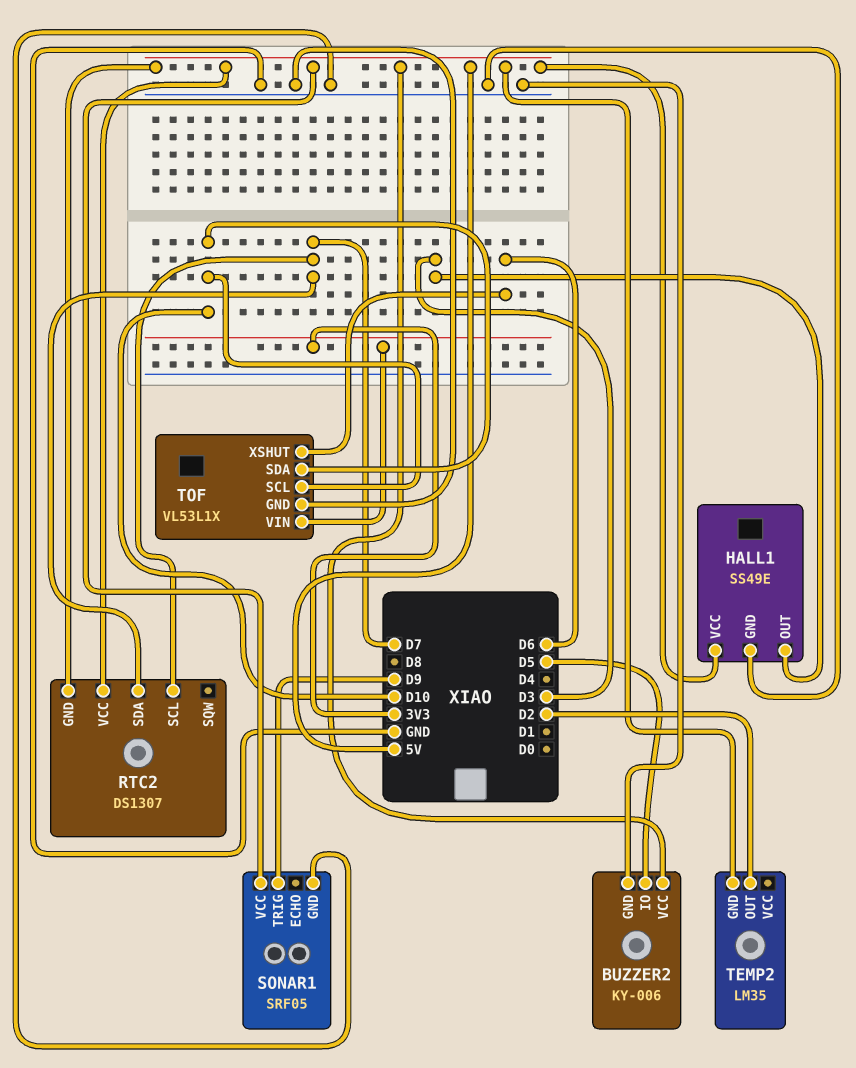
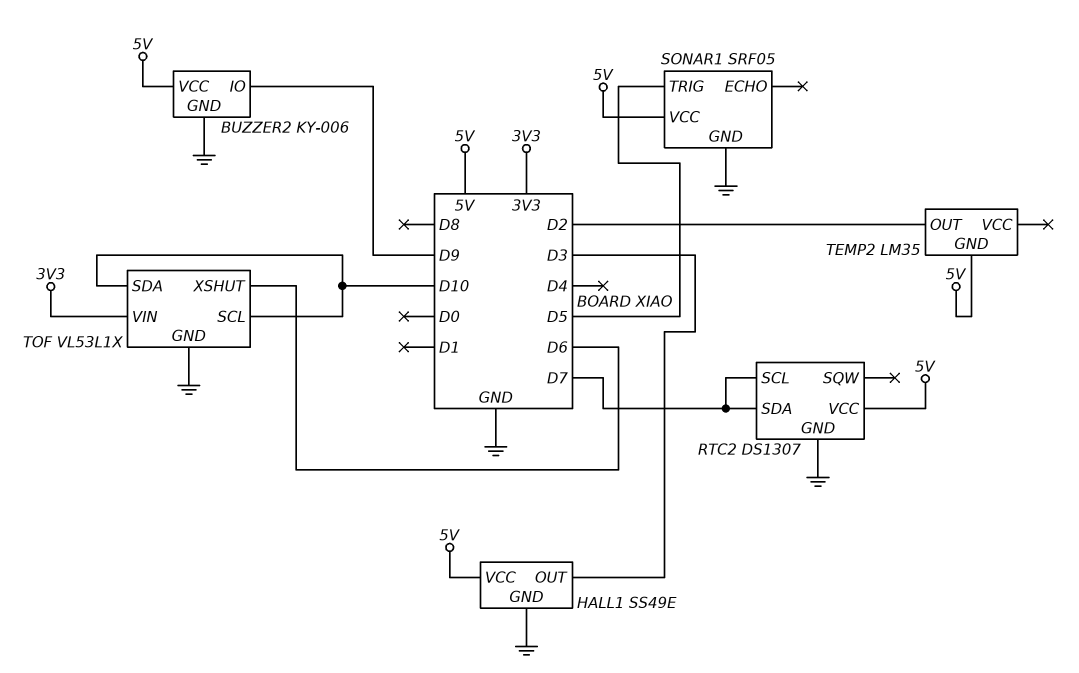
BUZZER2 pin IO: D5 -> D9
RTC2 pin GND: 5V -> GND
SONAR1 pin TRIG: D9 -> D5

